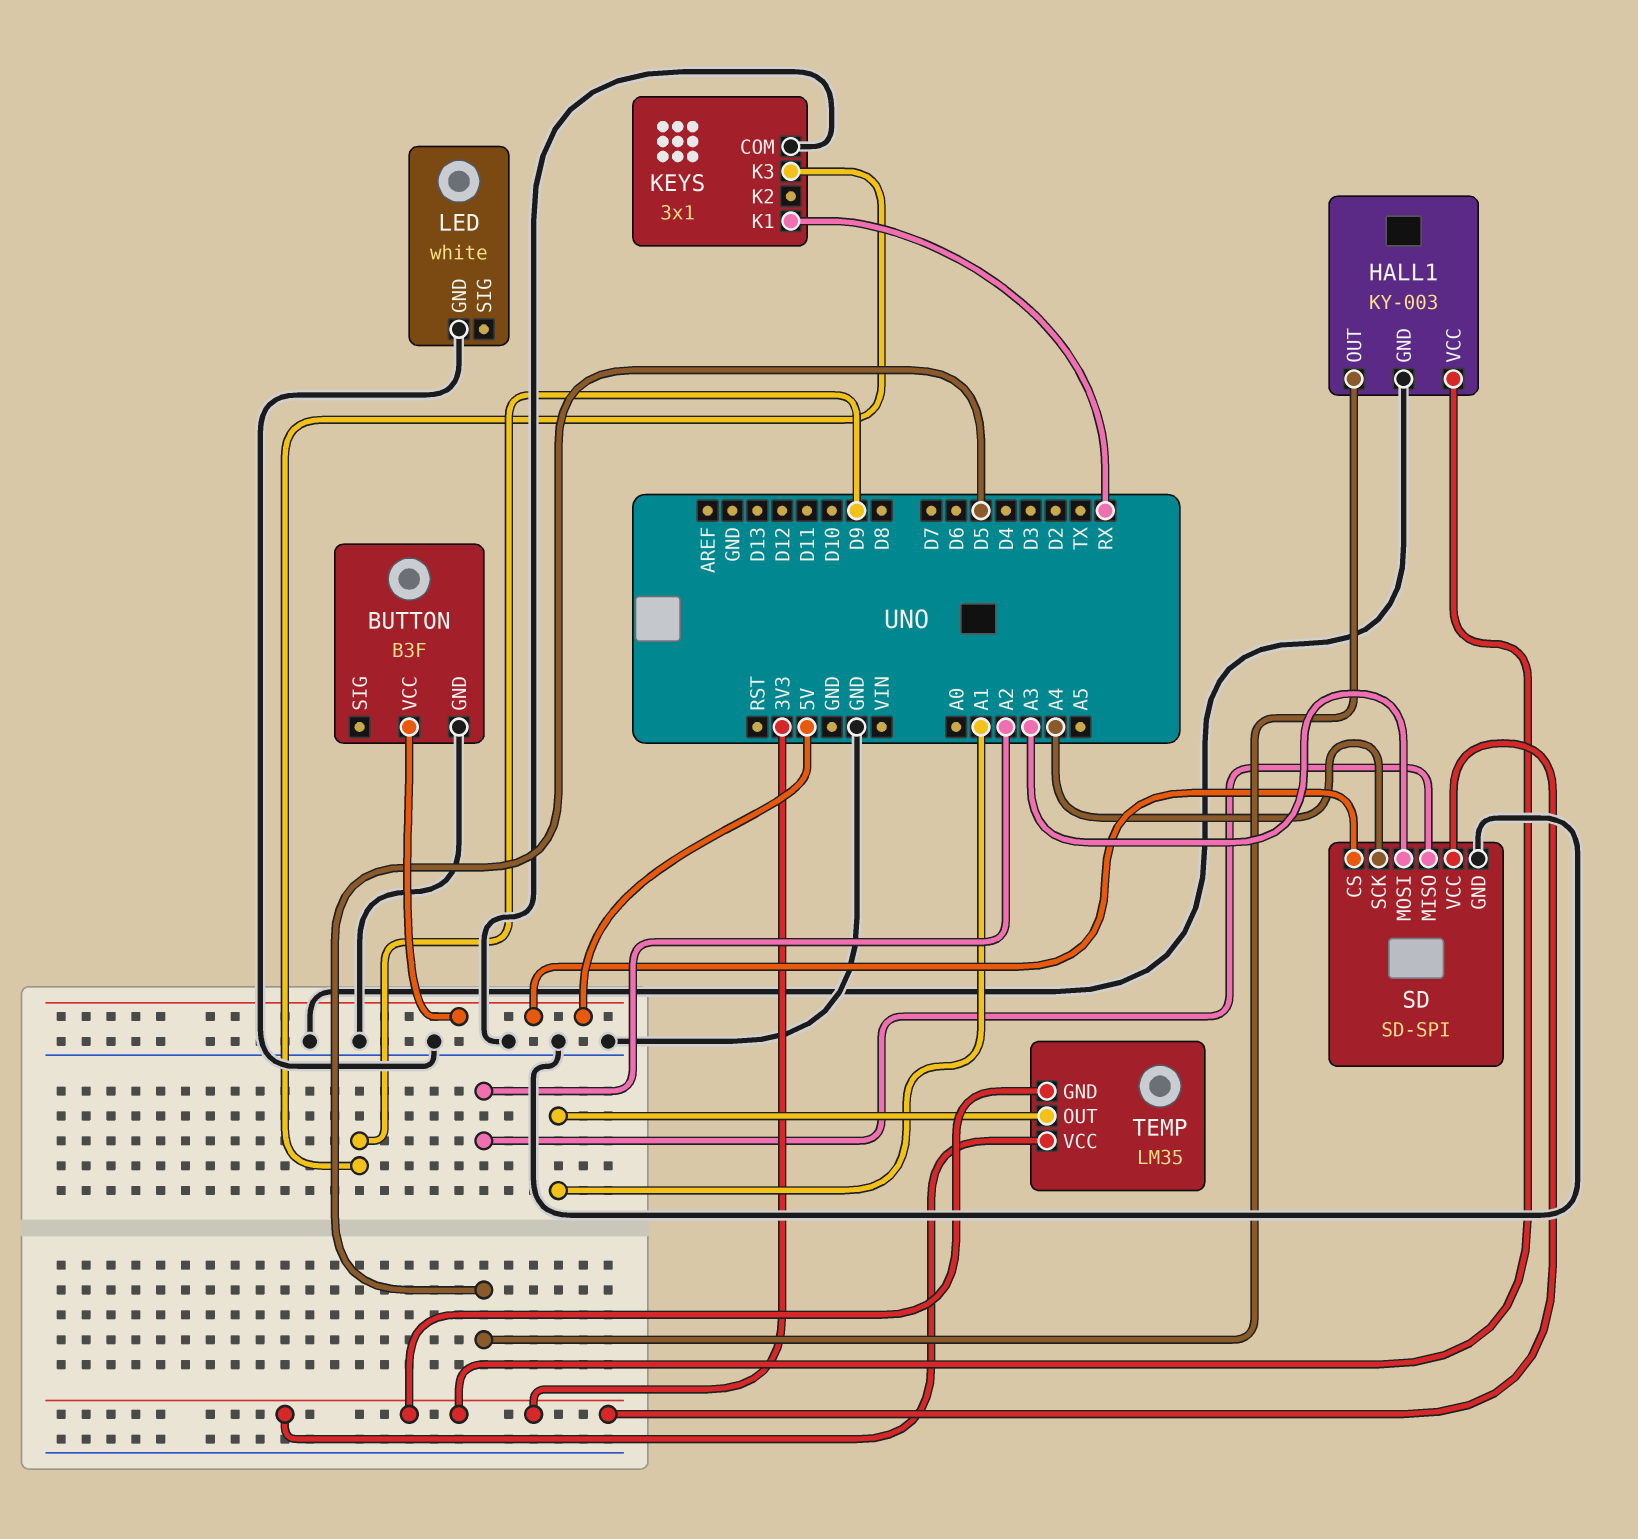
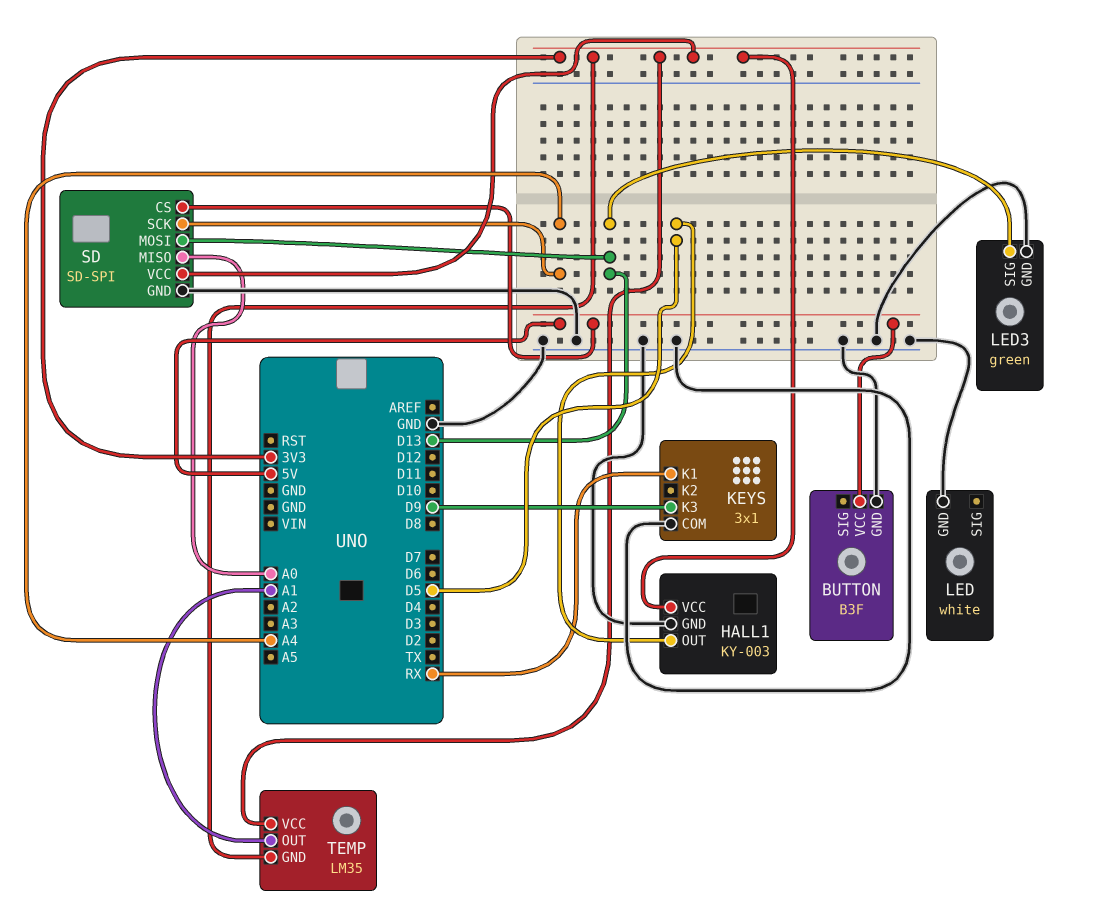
LED3: none -> green
LED3 pin GND: none -> GND
LED3 pin SIG: none -> D13
SD pin MISO: A2 -> A0
SD pin MOSI: A3 -> D13

